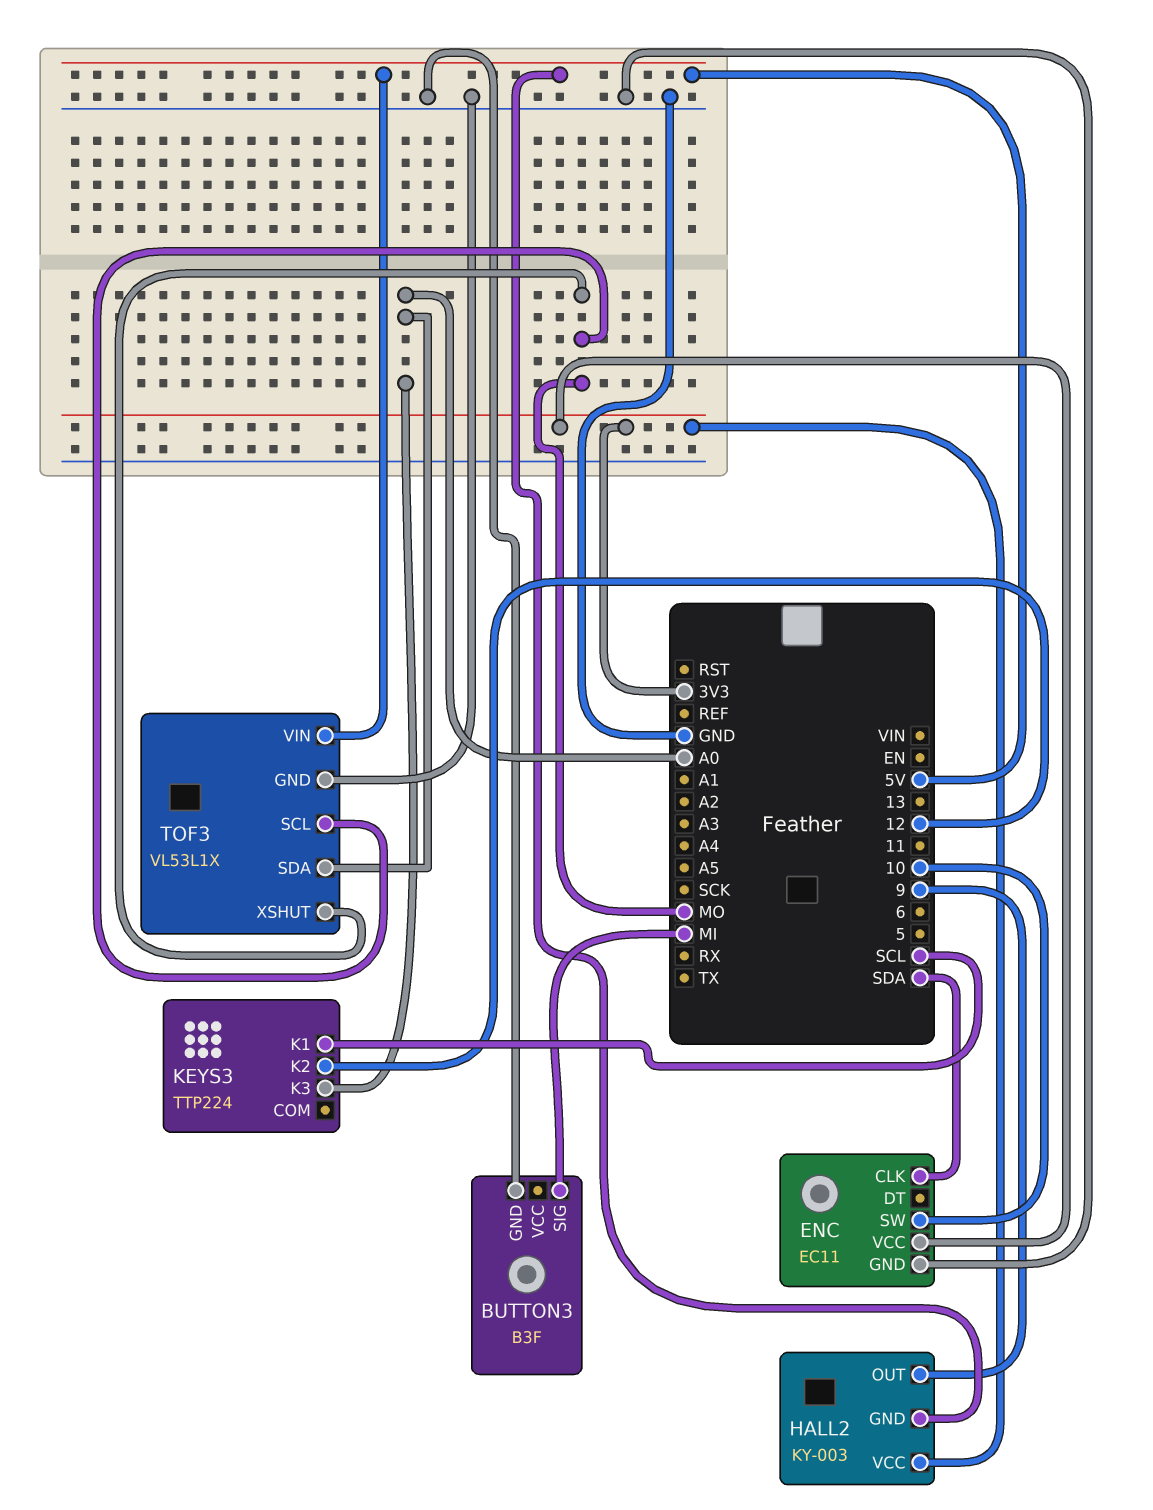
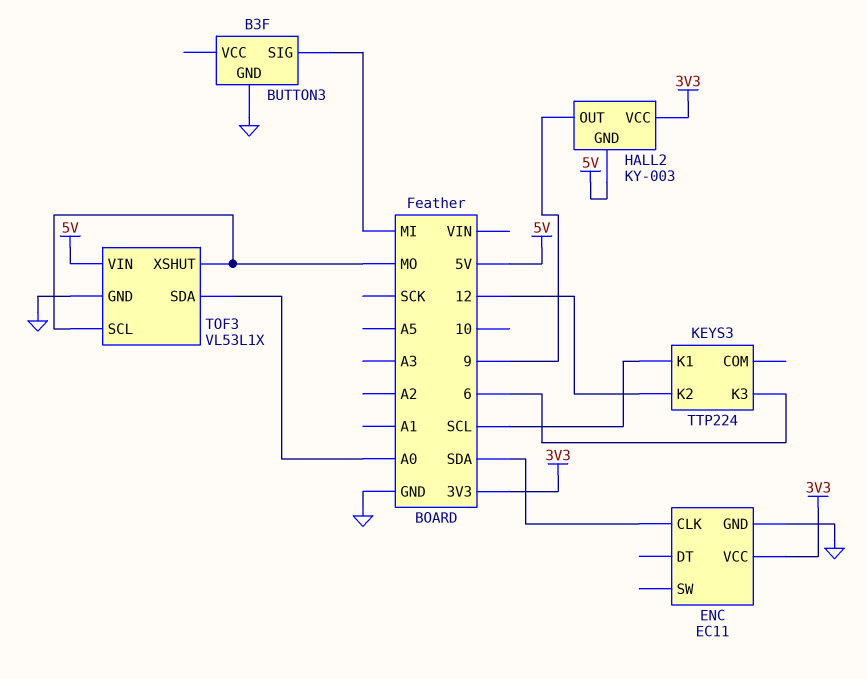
ENC pin SW: 10 -> none
KEYS3 pin K3: A0 -> 6

